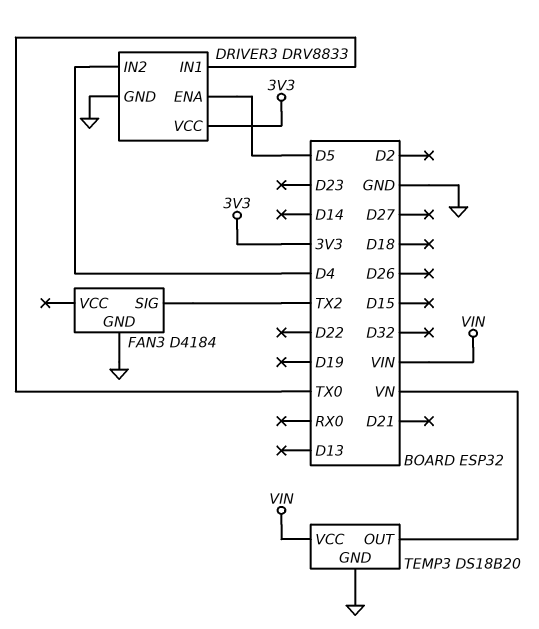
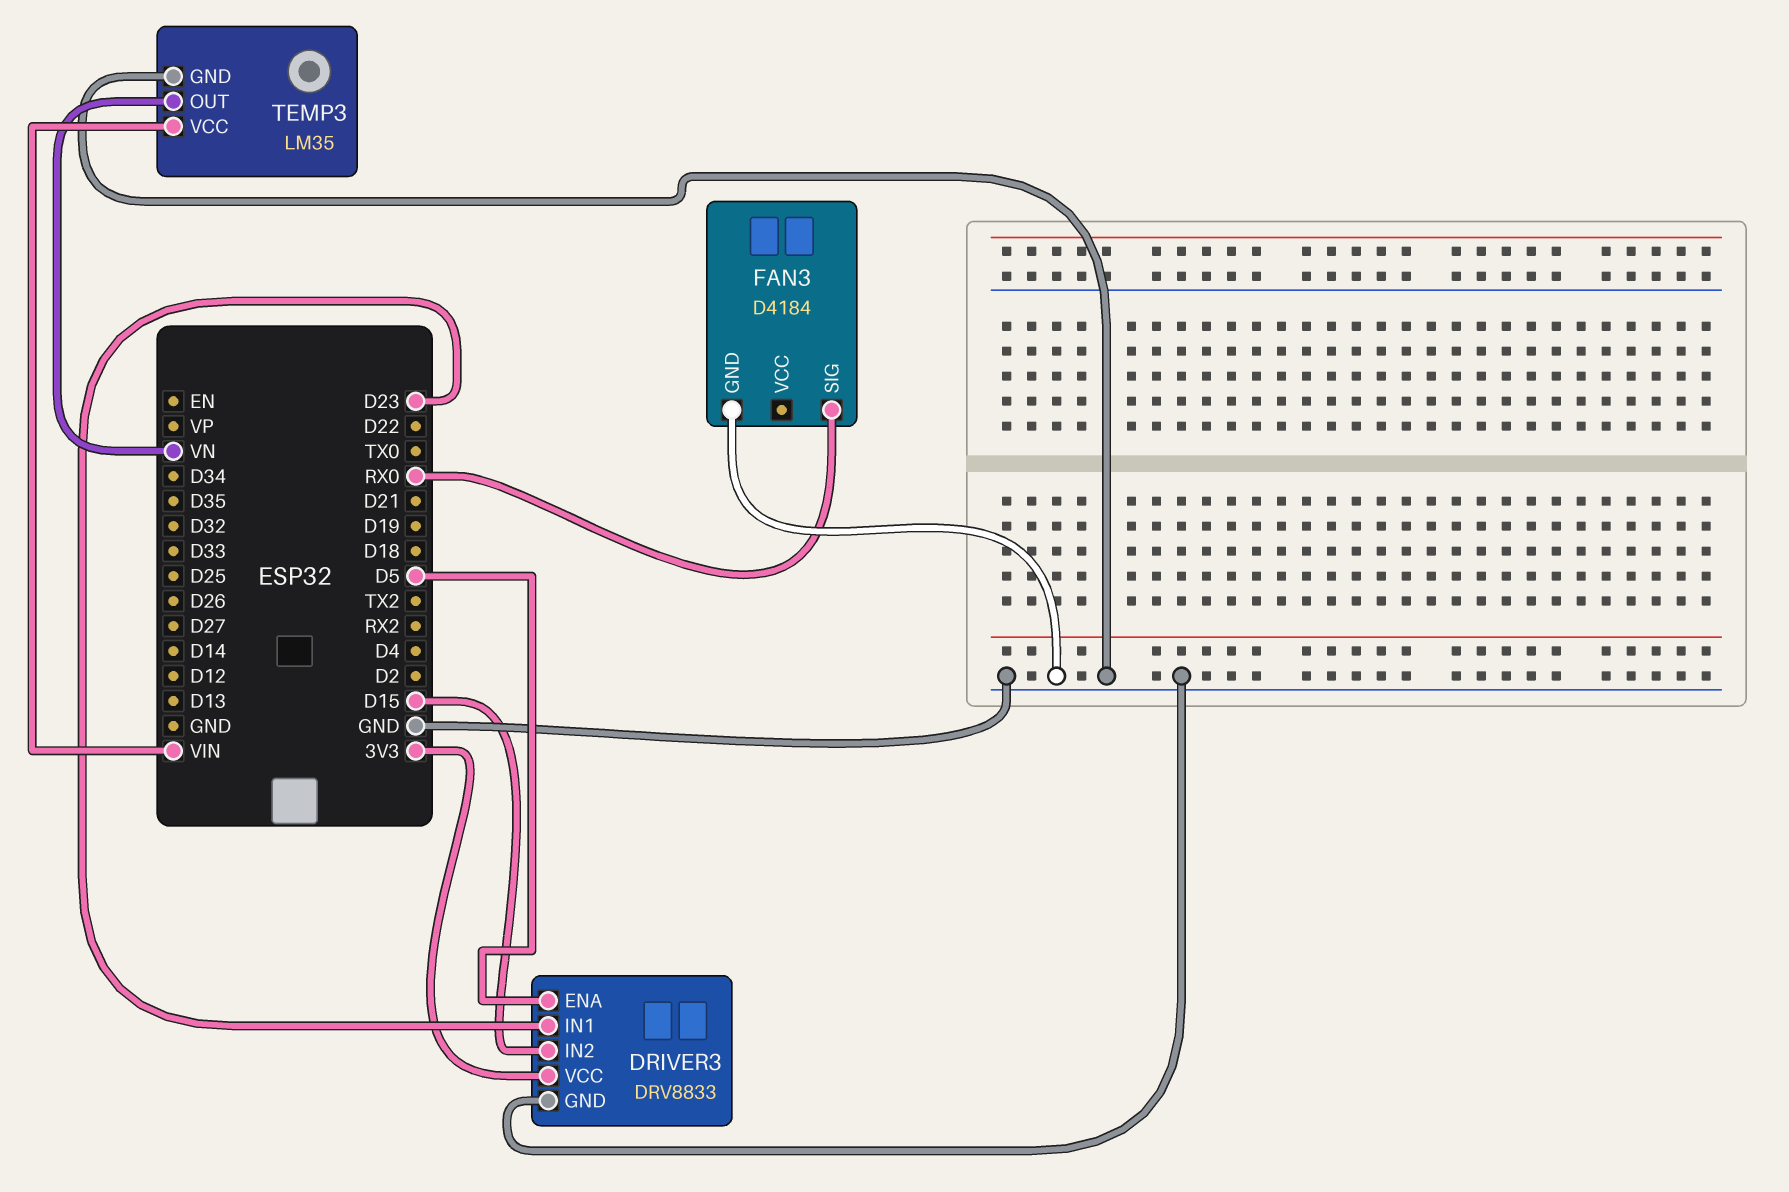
DRIVER3 pin IN1: TX0 -> D23
DRIVER3 pin IN2: D4 -> D15
FAN3 pin SIG: TX2 -> RX0
TEMP3: DS18B20 -> LM35

